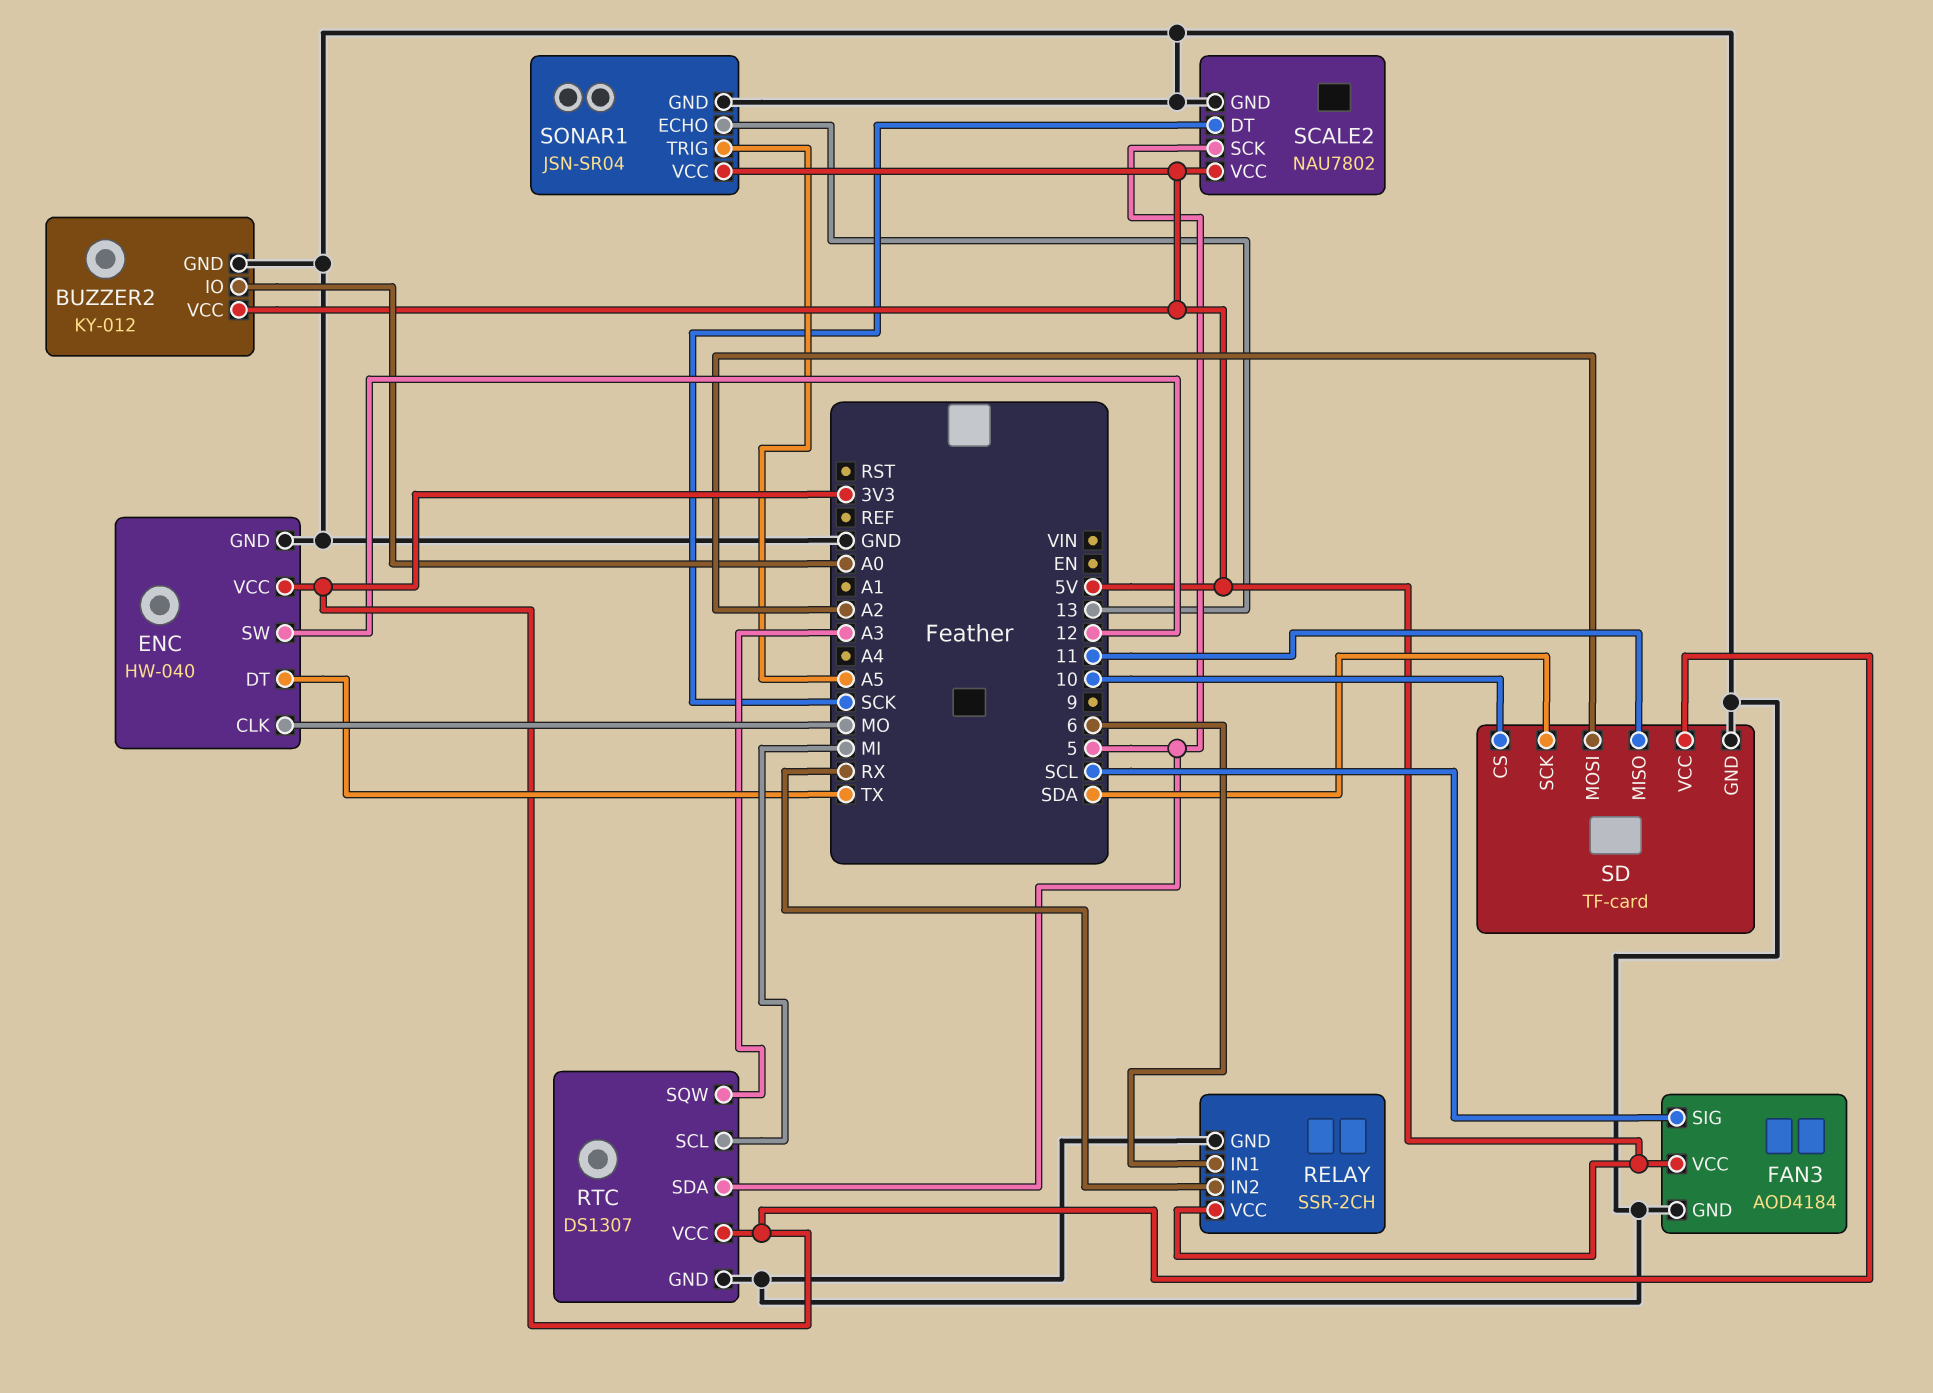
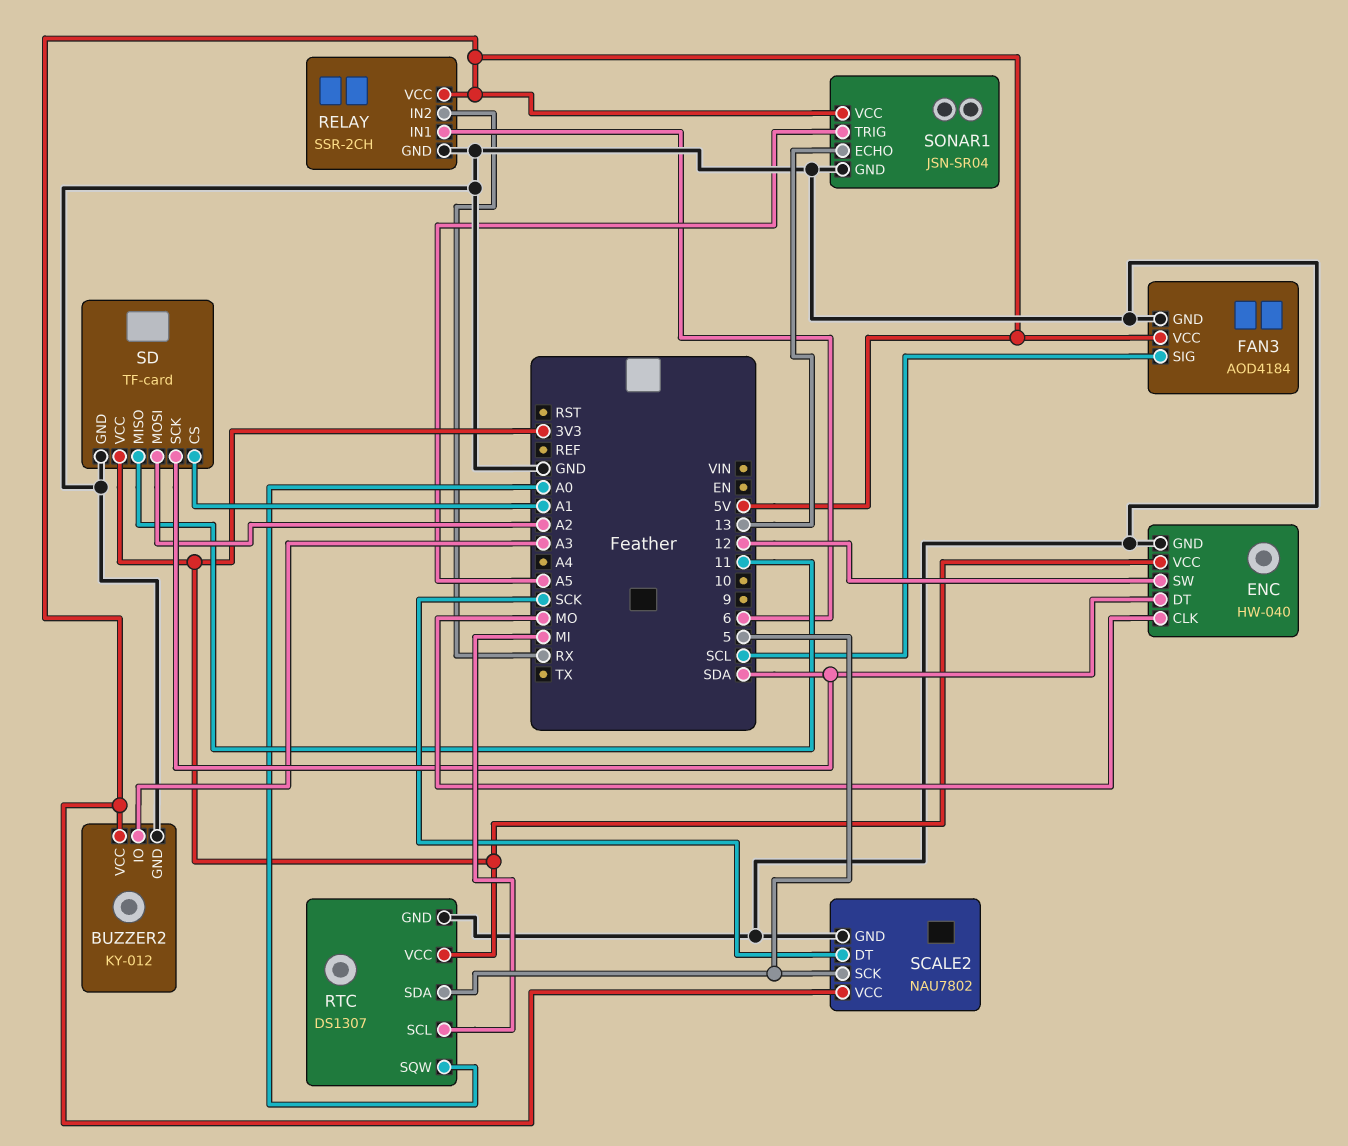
BUZZER2 pin IO: A0 -> A3
ENC pin DT: TX -> SDA
RTC pin SQW: A3 -> A0
SD pin CS: 10 -> A1

